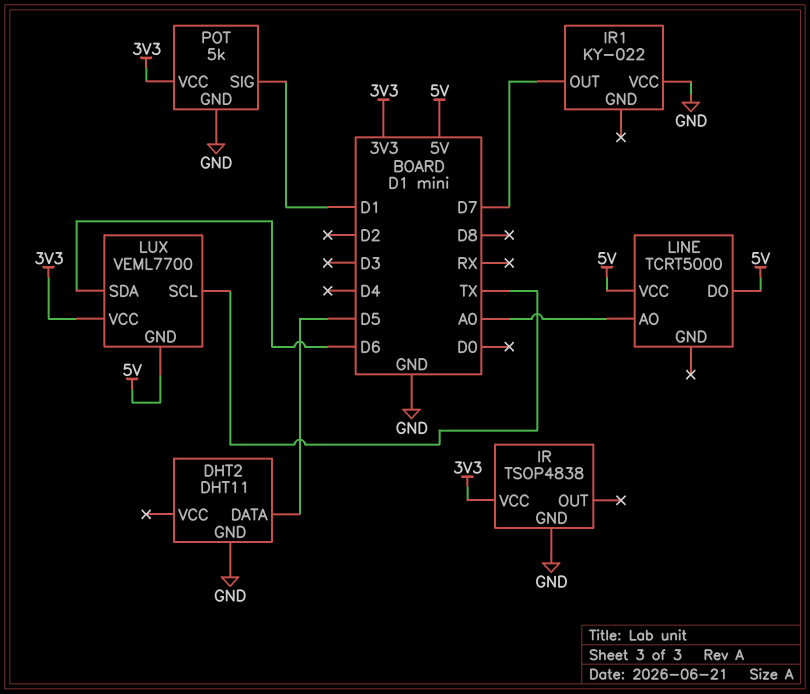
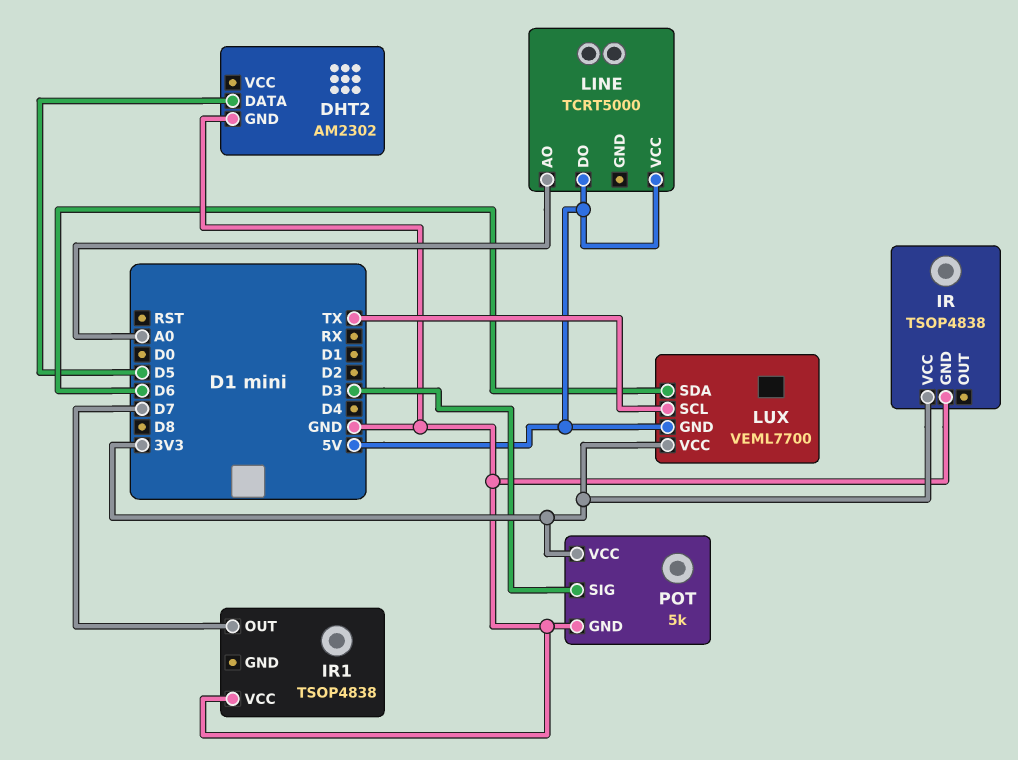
DHT2: DHT11 -> AM2302
IR1: KY-022 -> TSOP4838
POT pin SIG: D1 -> D3

